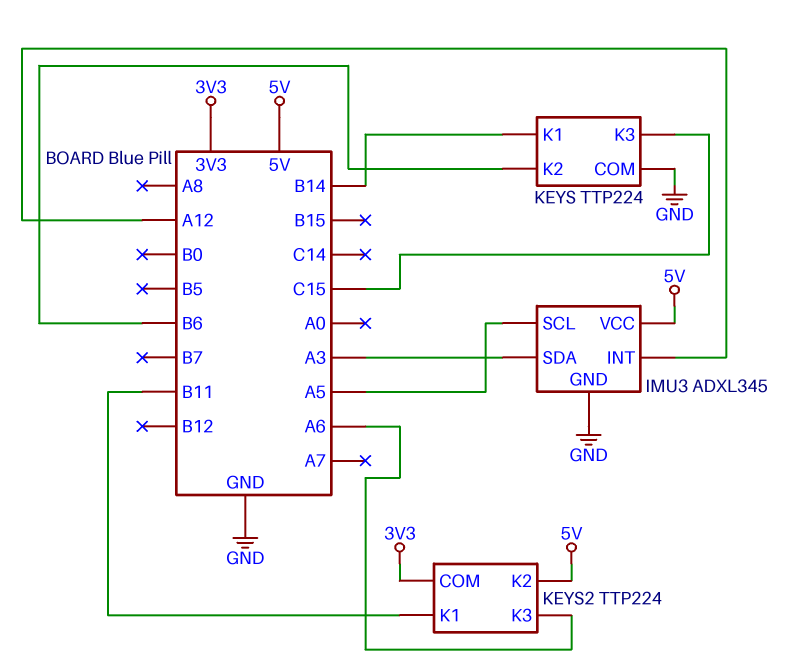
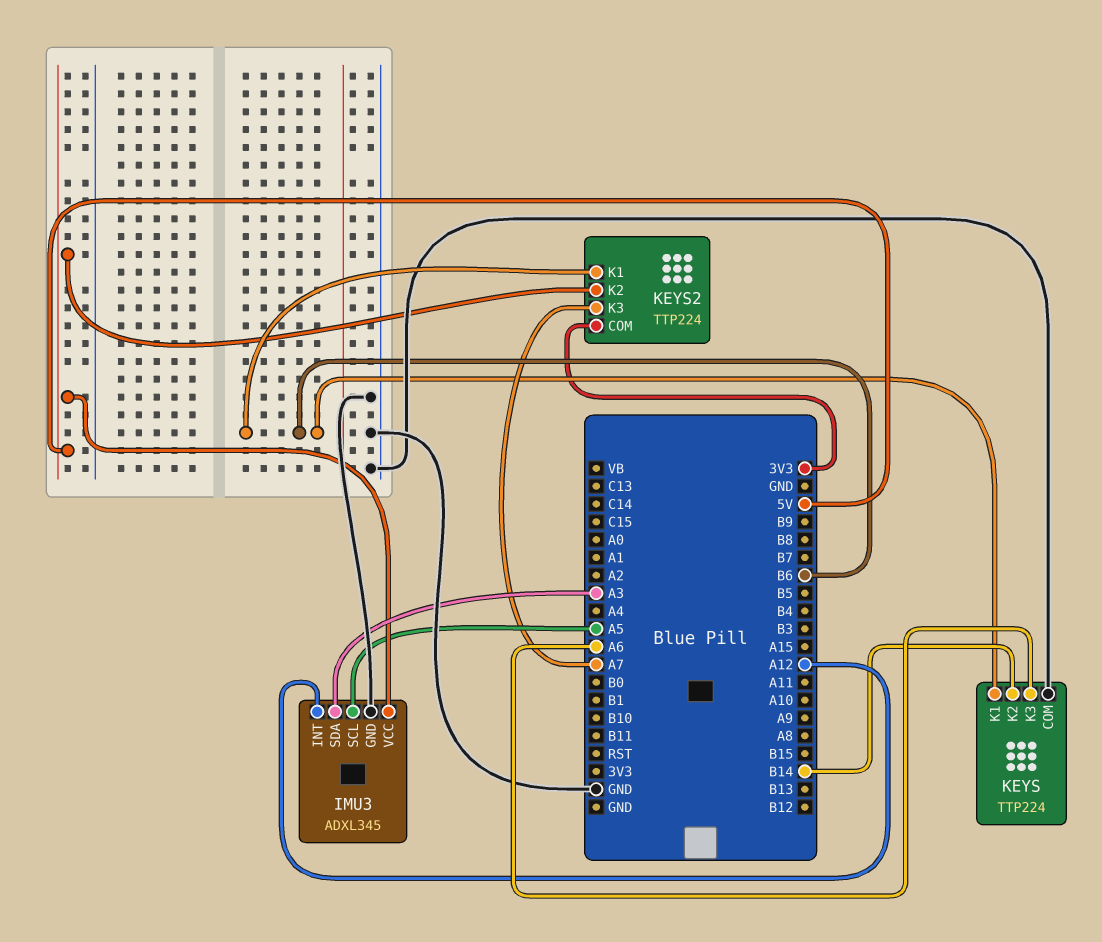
KEYS pin K1: B14 -> B6
KEYS pin K2: B6 -> B14
KEYS pin K3: C15 -> A6
KEYS2 pin K1: B11 -> B6
KEYS2 pin K3: A6 -> A7

